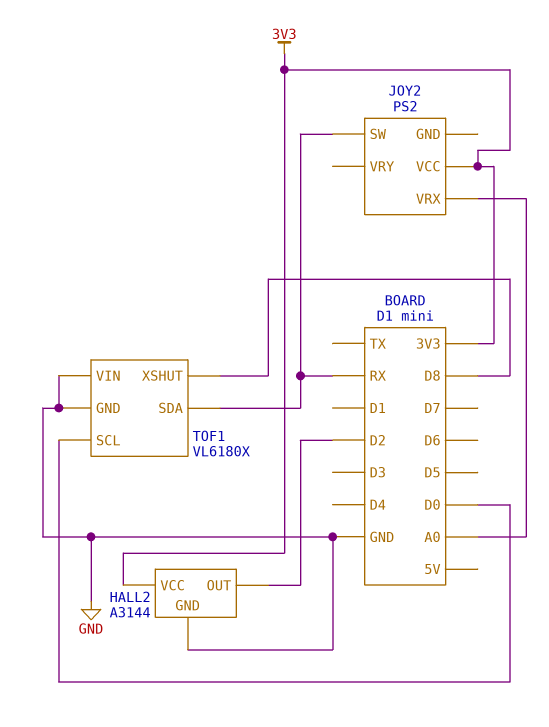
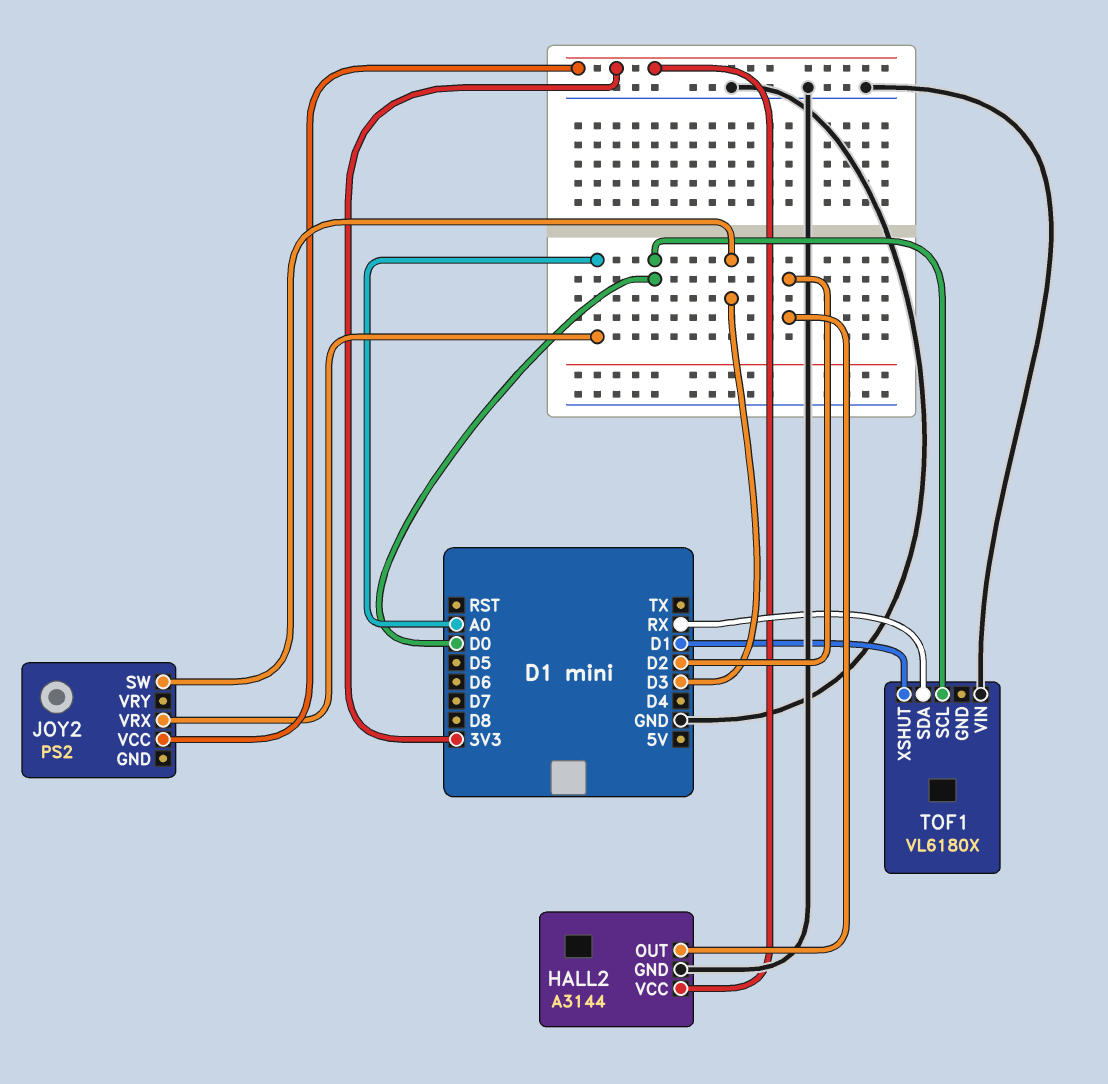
JOY2 pin SW: RX -> D3
TOF1 pin GND: GND -> none
TOF1 pin XSHUT: D8 -> D1

